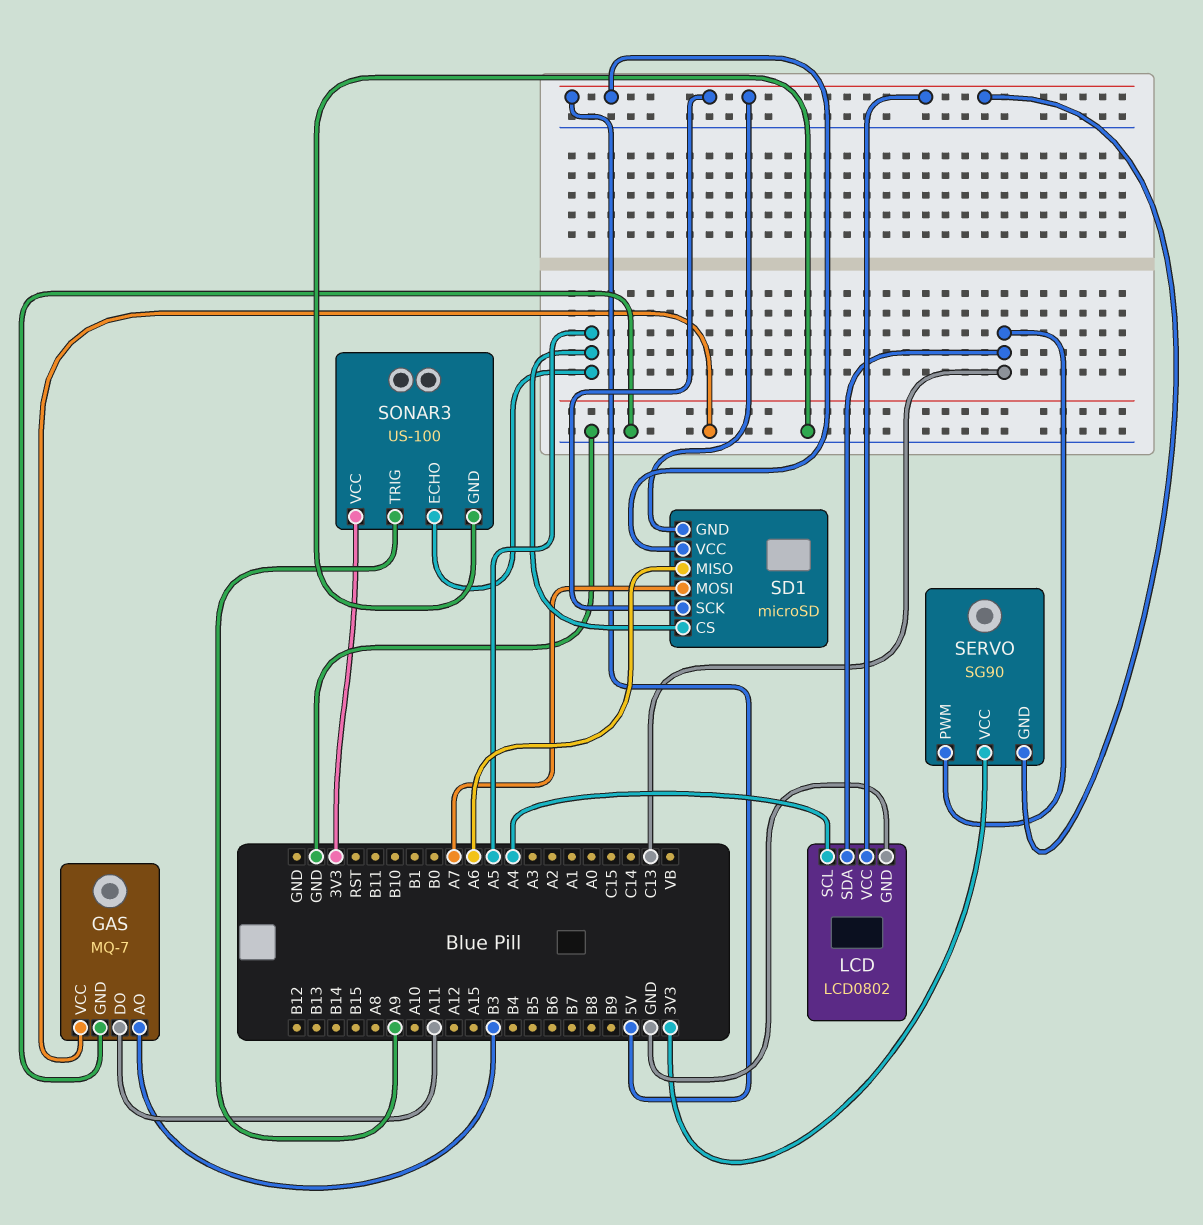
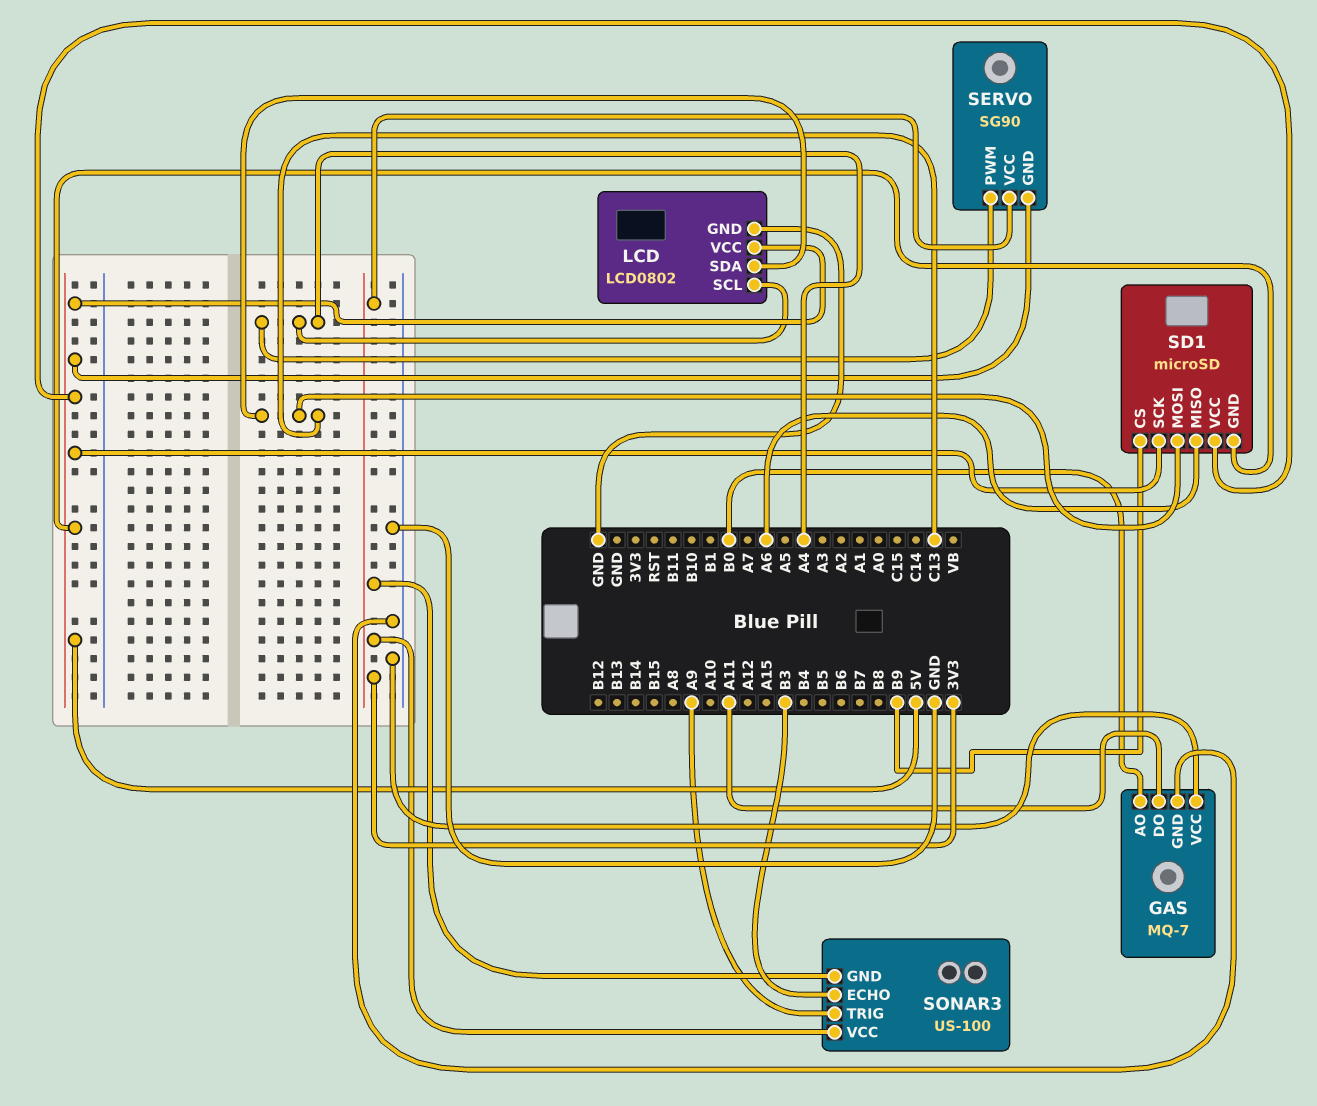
GAS pin AO: B3 -> B0
SD1 pin CS: A5 -> B9
SD1 pin MOSI: A7 -> C13
SERVO pin PWM: C13 -> A4
SONAR3 pin ECHO: A5 -> B3
SONAR3 pin GND: GND -> 3V3

